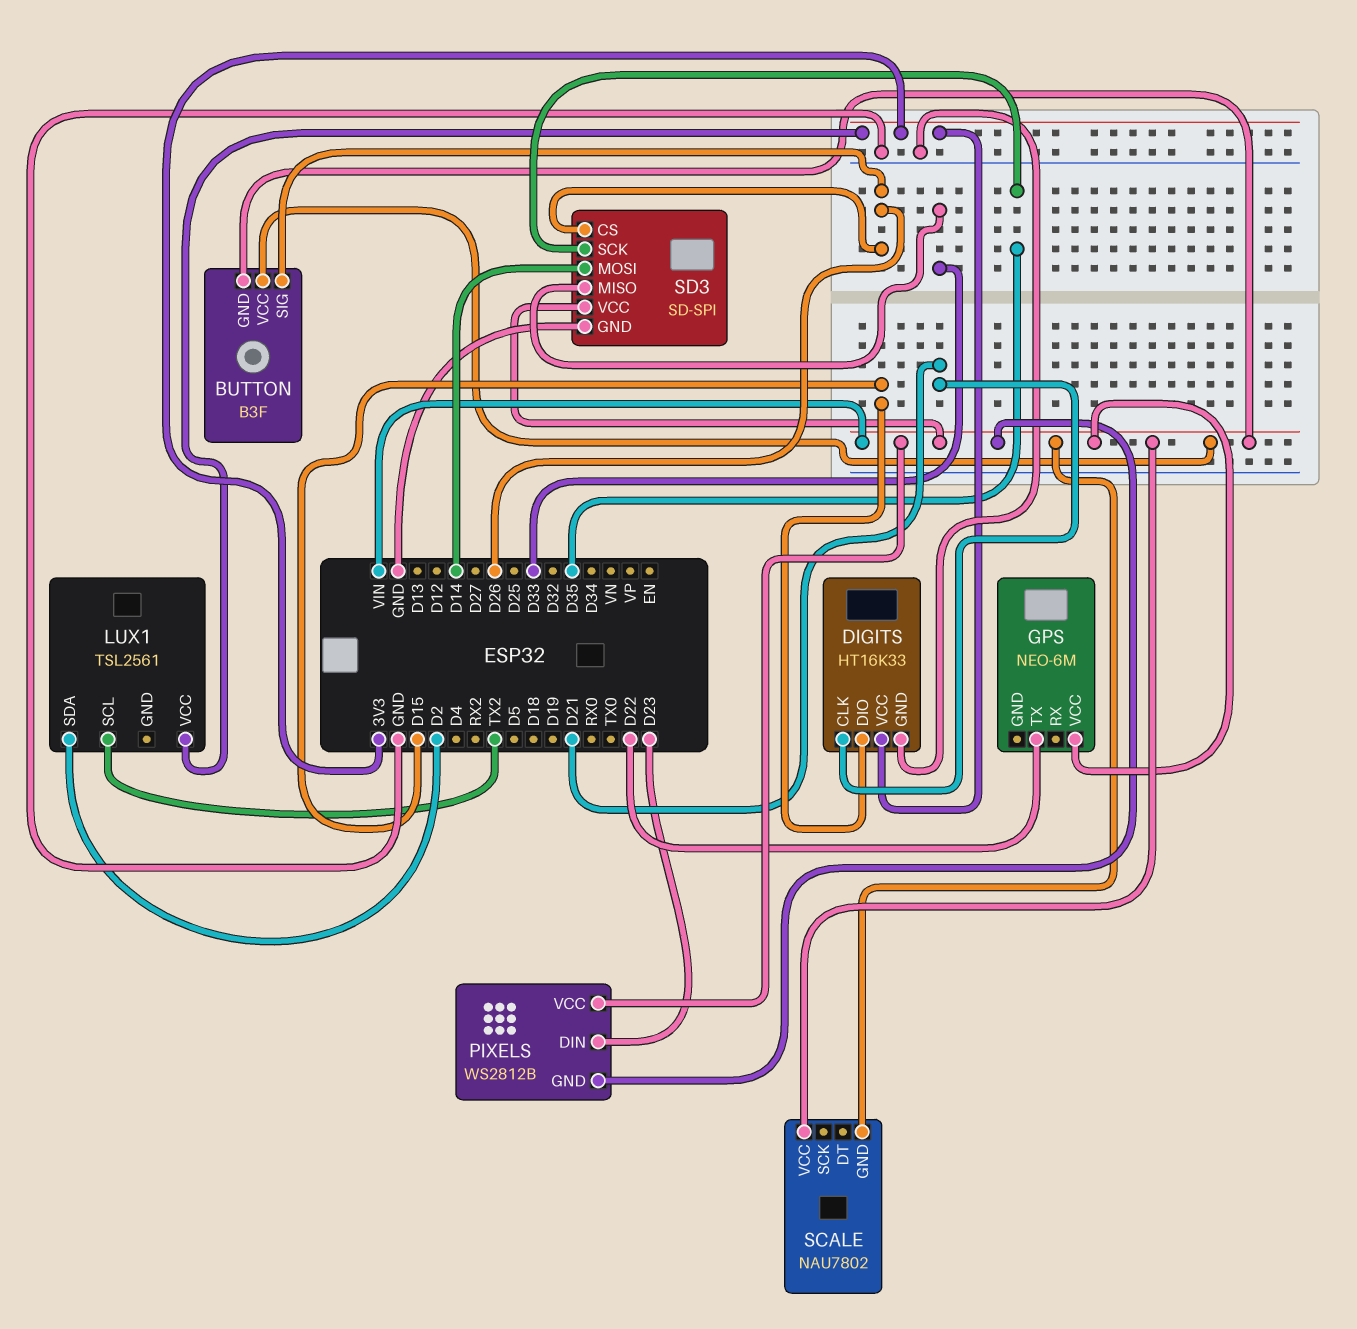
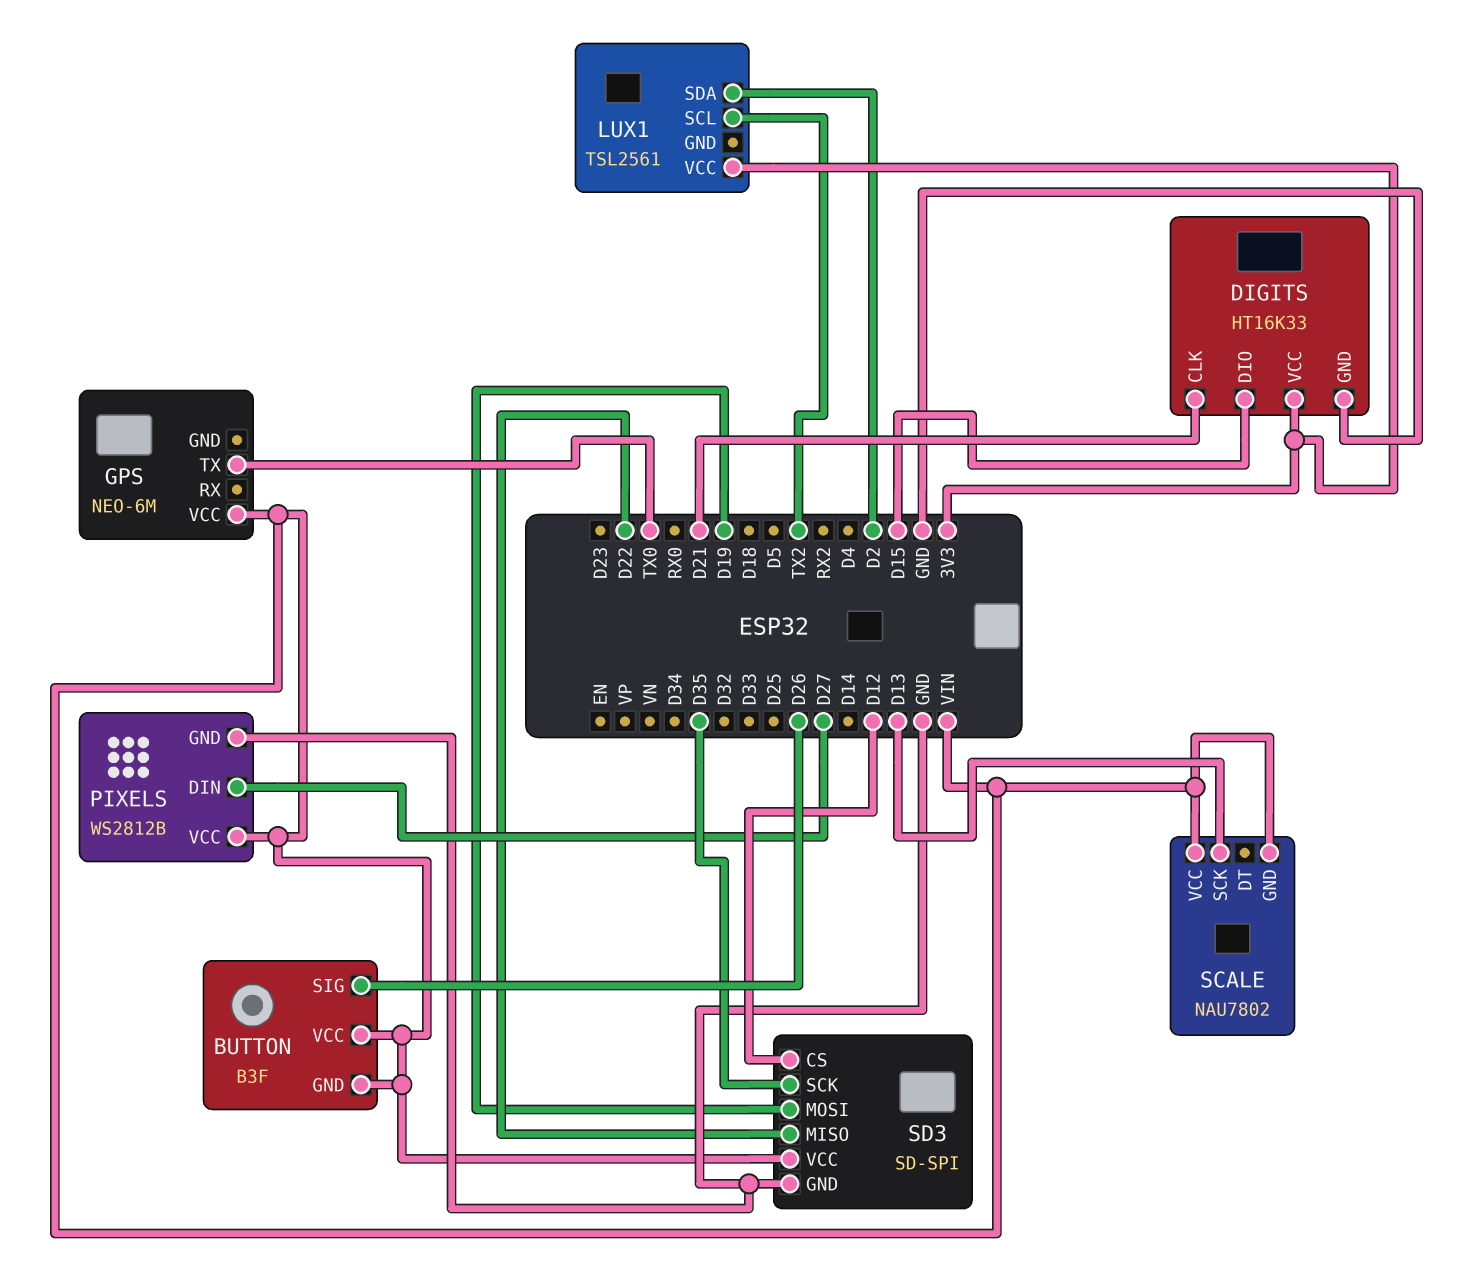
GPS pin TX: D22 -> TX0
PIXELS pin DIN: D23 -> D27
PIXELS pin GND: VIN -> GND
SCALE pin SCK: none -> D13
SD3 pin CS: D26 -> D12
SD3 pin MISO: D33 -> D22
SD3 pin MOSI: D14 -> D19

